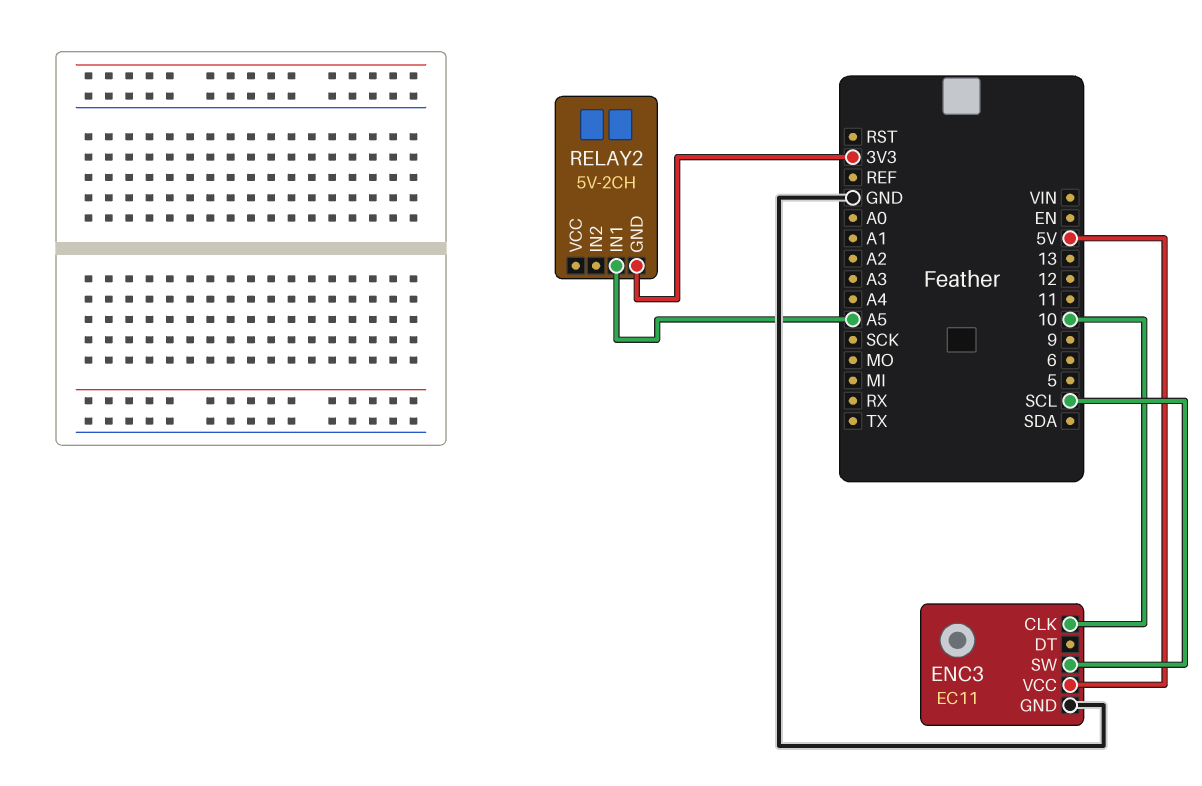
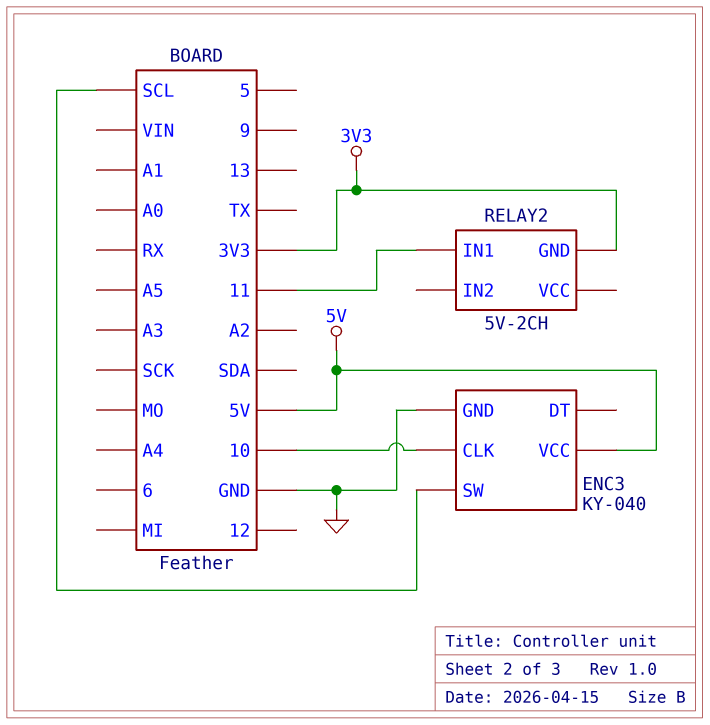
ENC3: EC11 -> KY-040
RELAY2 pin IN1: A5 -> 11

